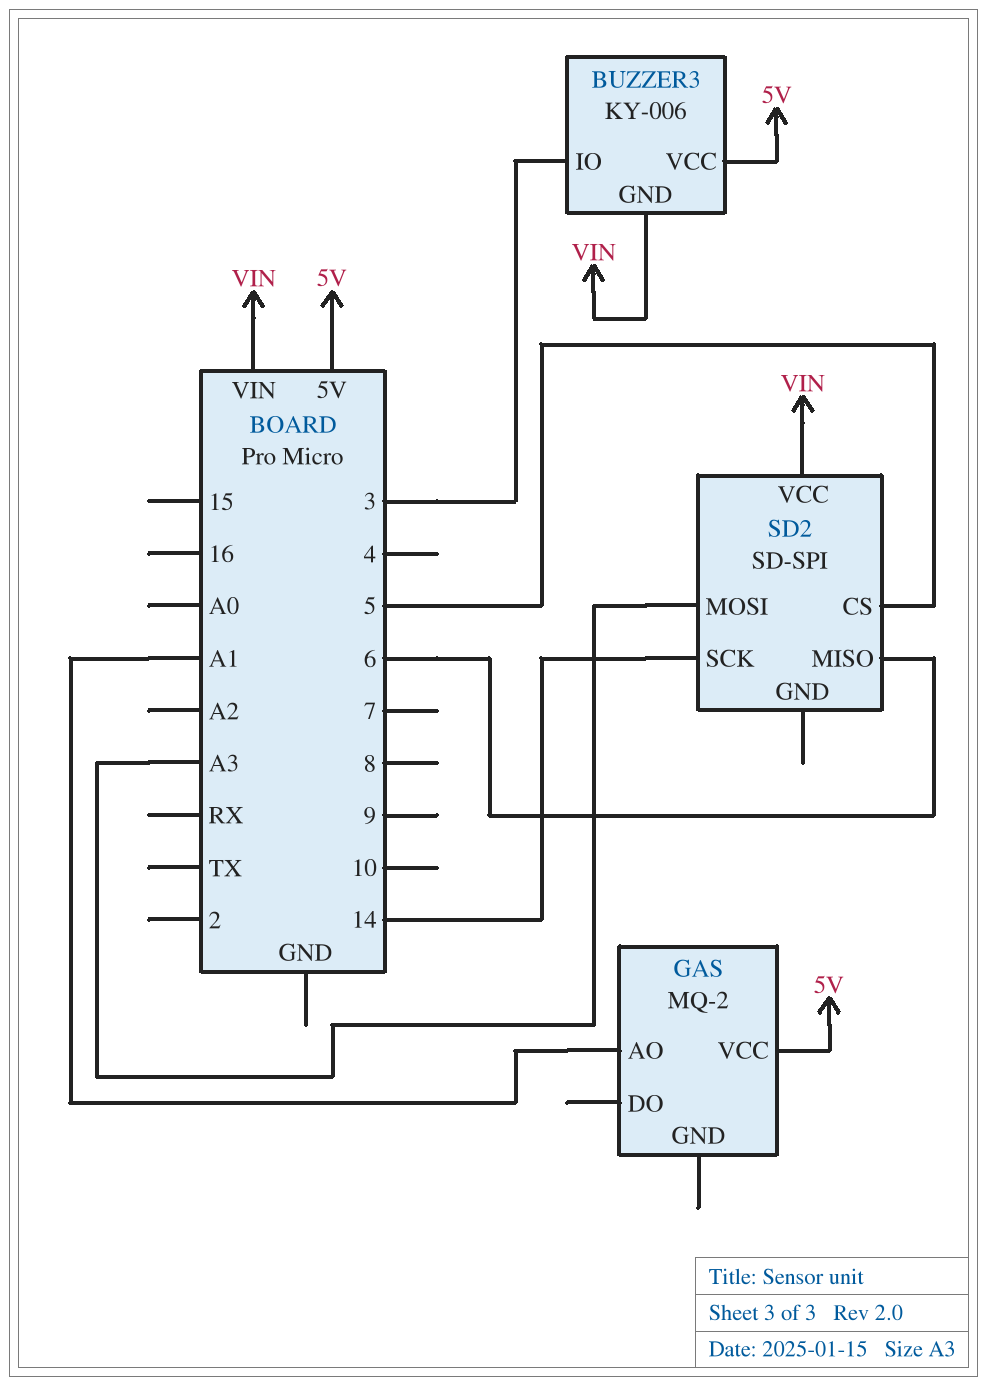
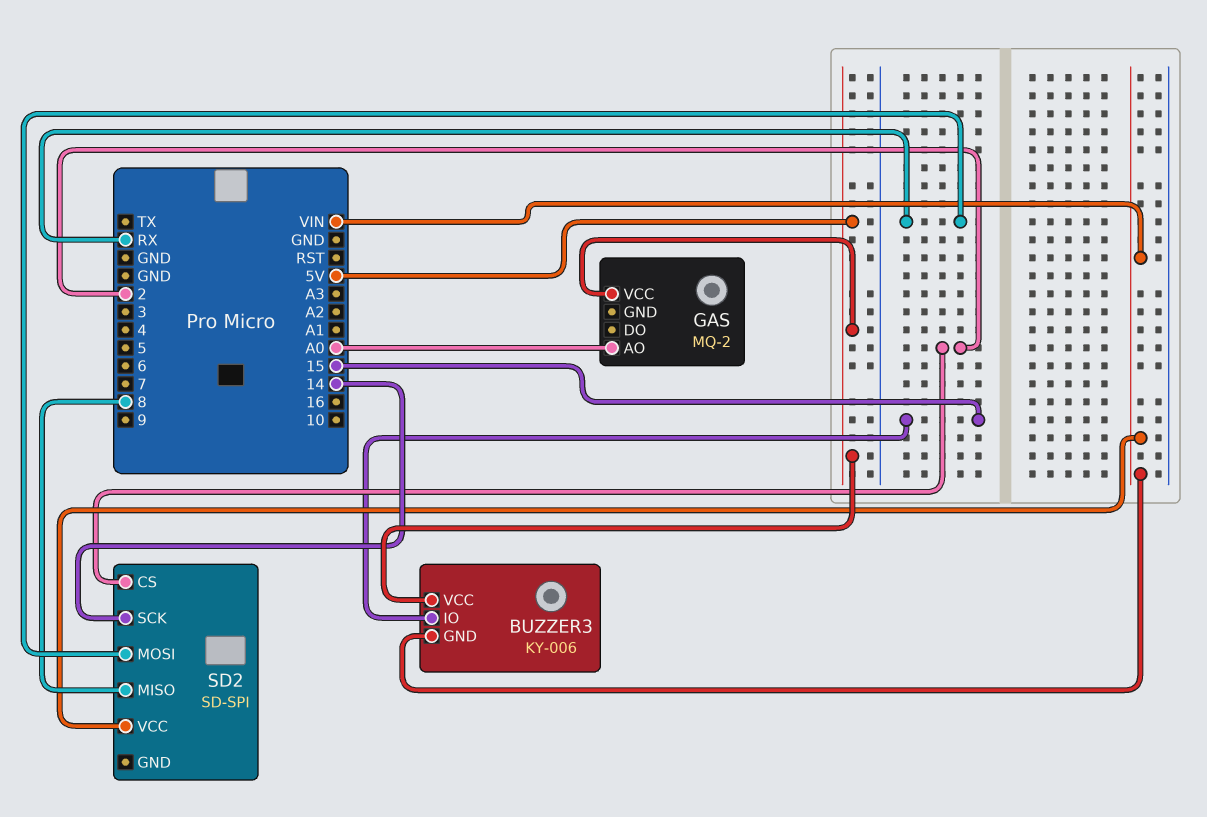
BUZZER3 pin IO: 3 -> 15
GAS pin AO: A1 -> A0
SD2 pin CS: 5 -> 2
SD2 pin MISO: 6 -> 8
SD2 pin MOSI: A3 -> RX

